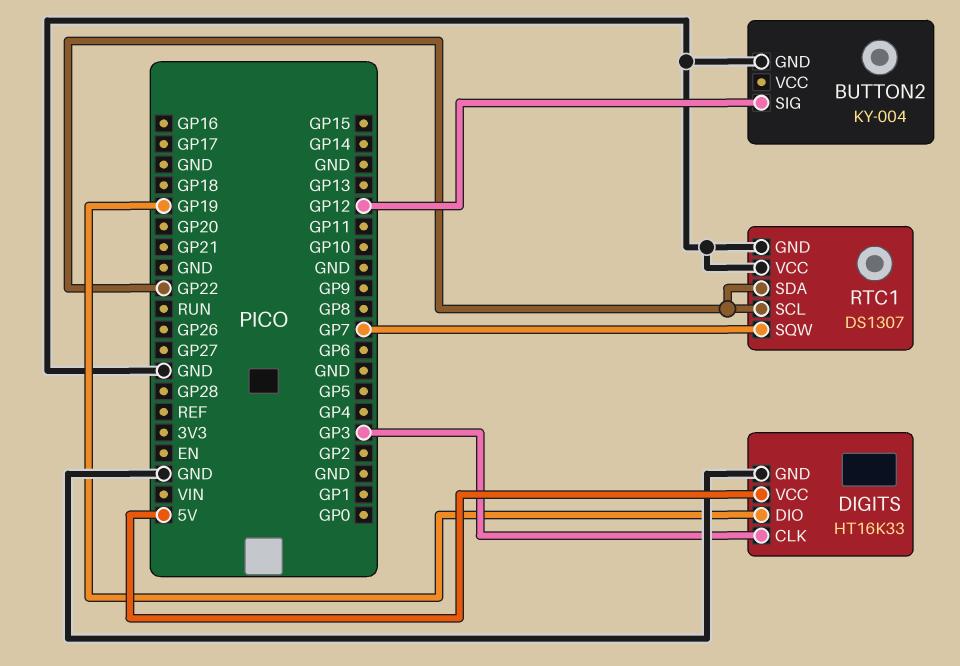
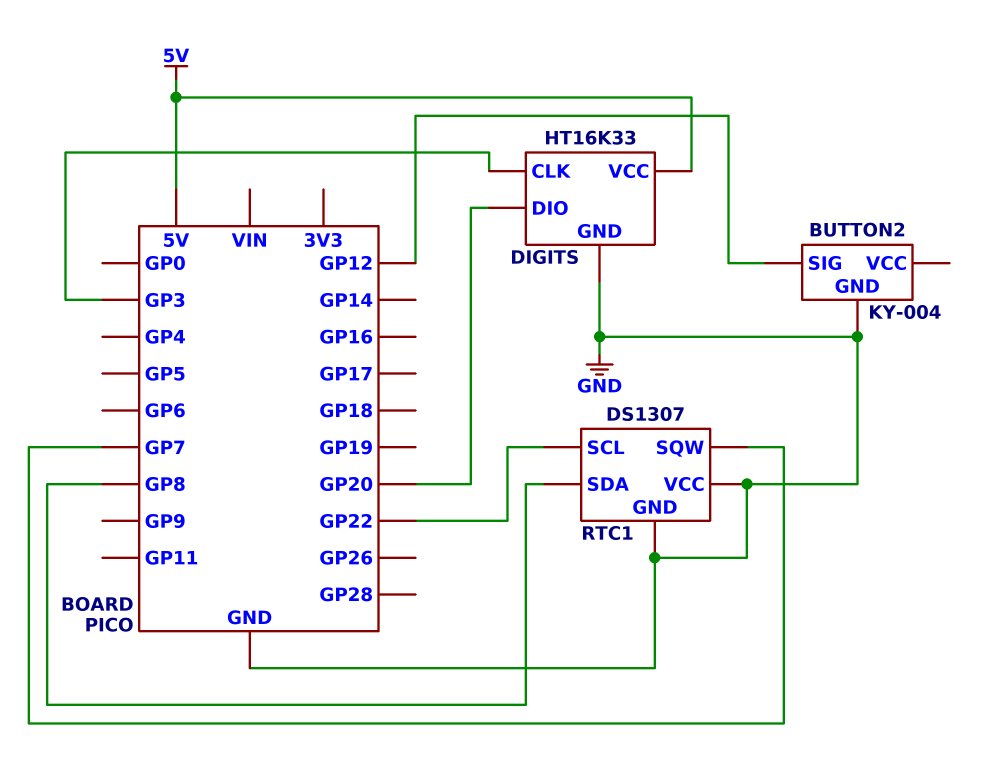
DIGITS pin DIO: GP19 -> GP20
RTC1 pin SDA: GP22 -> GP8

